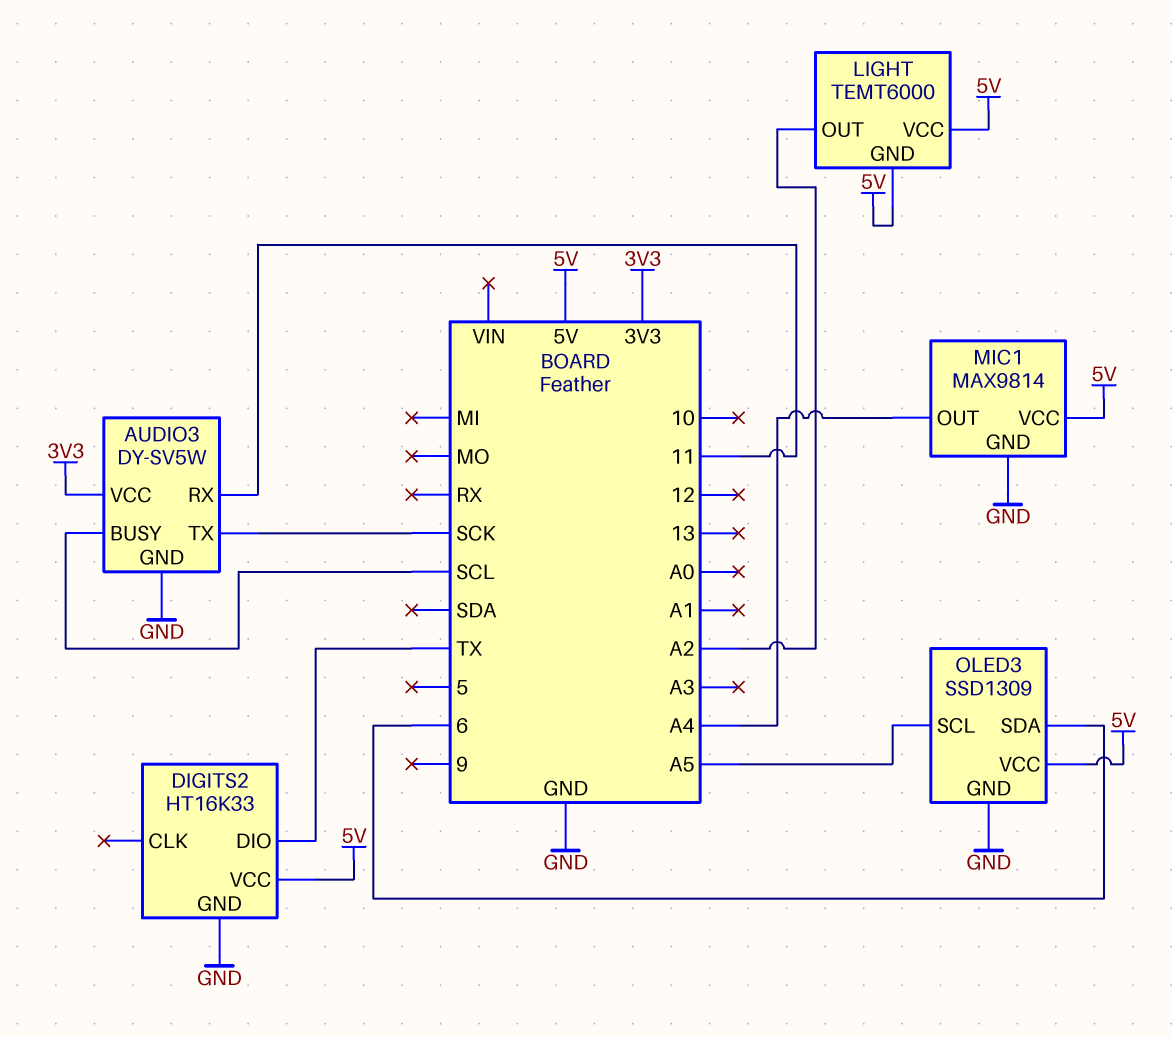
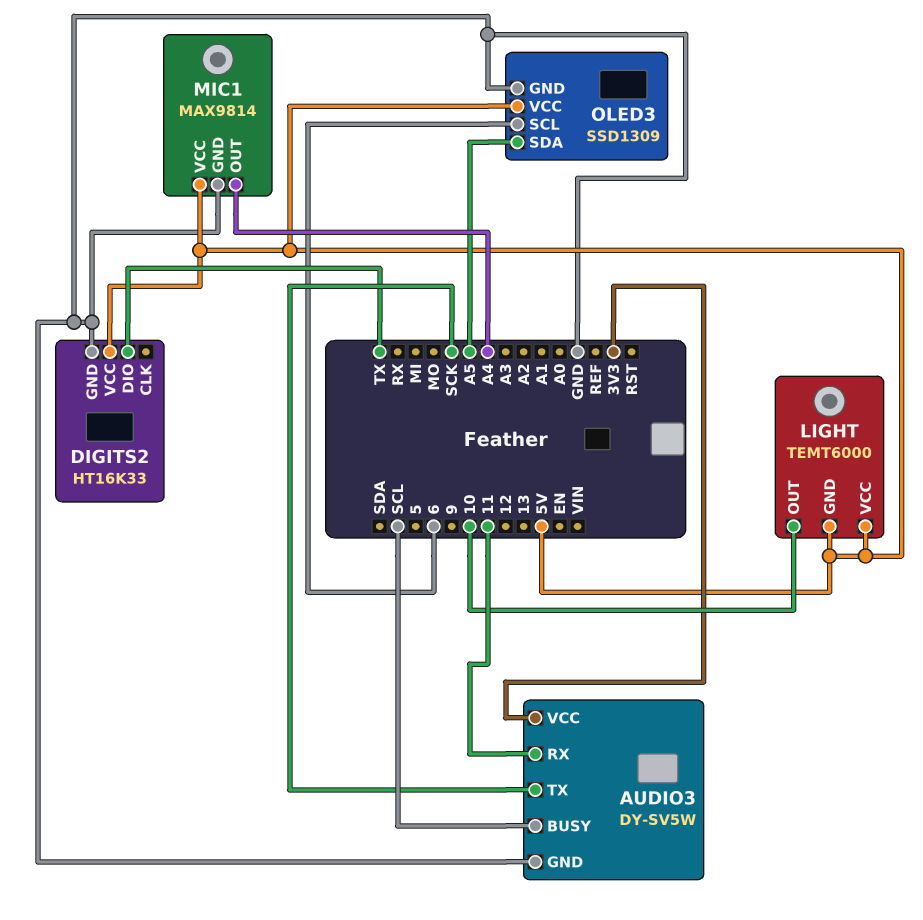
LIGHT pin OUT: A2 -> 10
OLED3 pin SCL: A5 -> 6
OLED3 pin SDA: 6 -> A5

